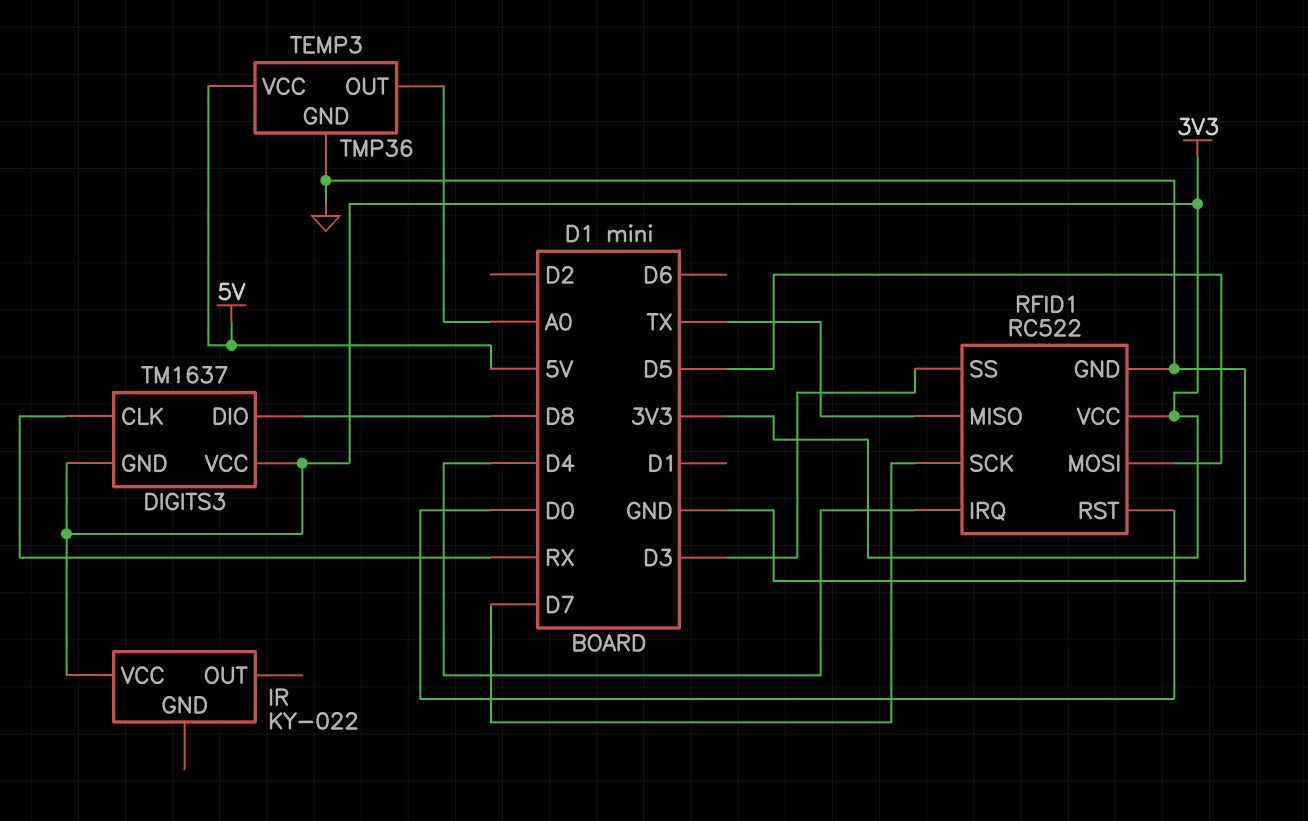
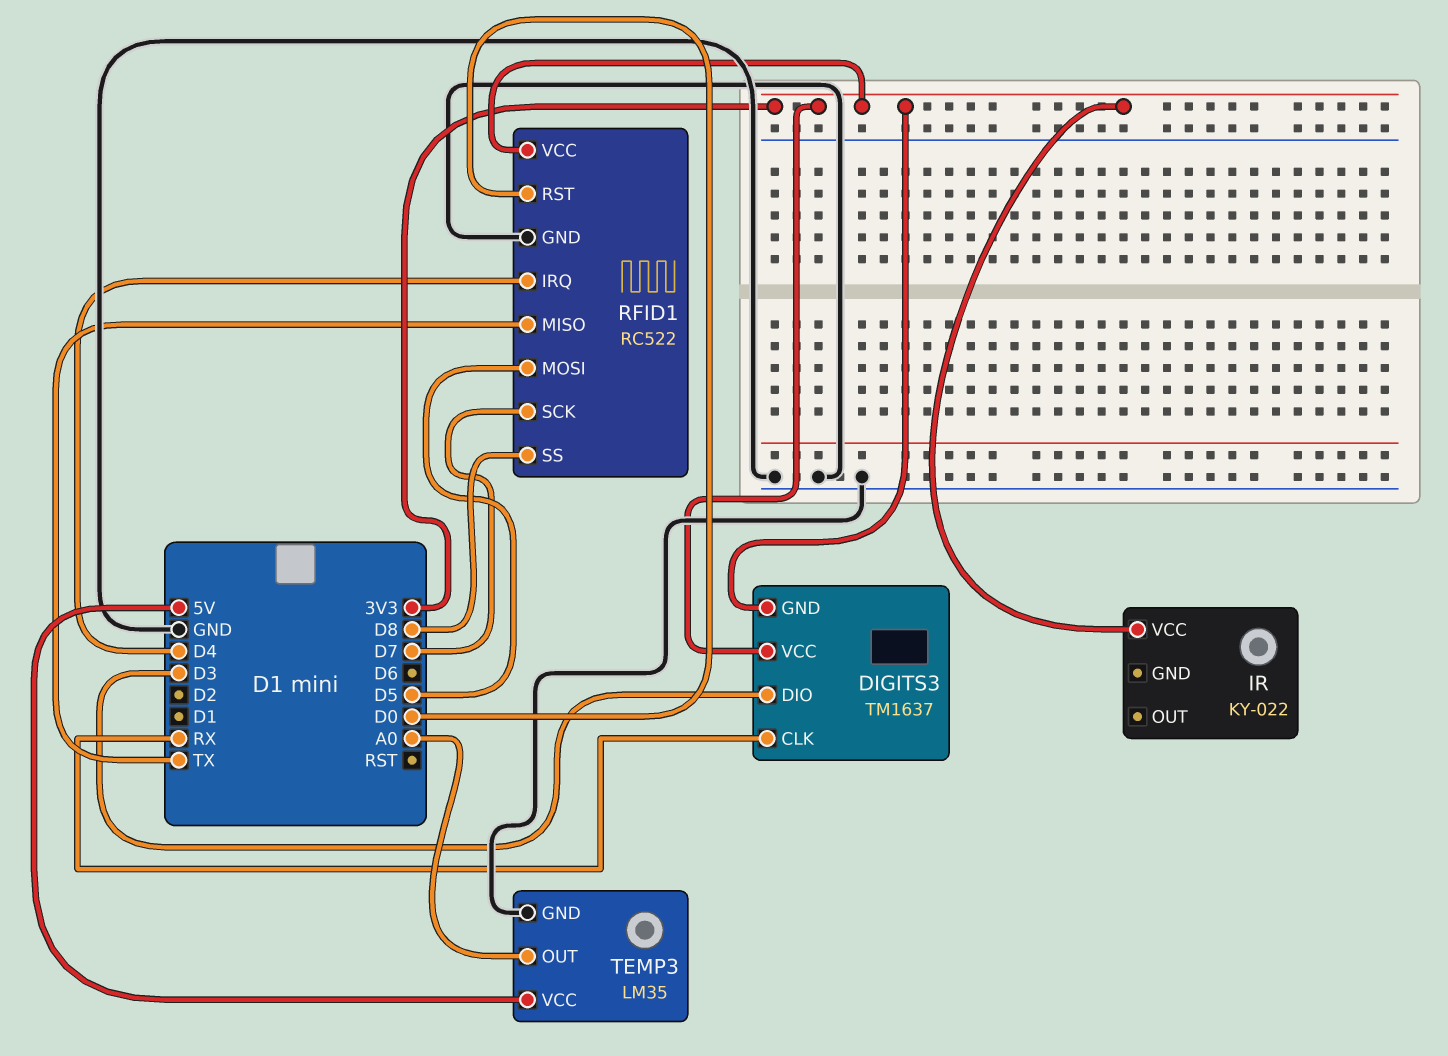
DIGITS3 pin DIO: D8 -> D3
RFID1 pin SS: D3 -> D8
TEMP3: TMP36 -> LM35

